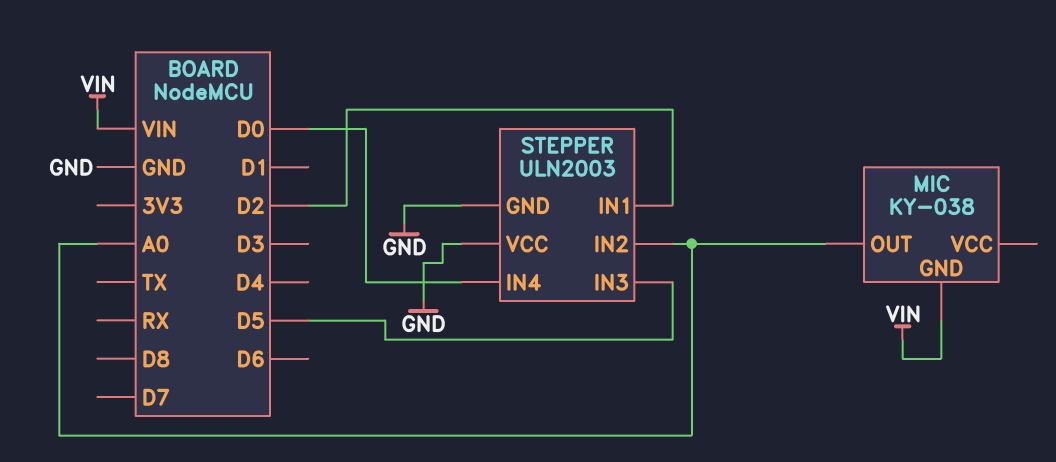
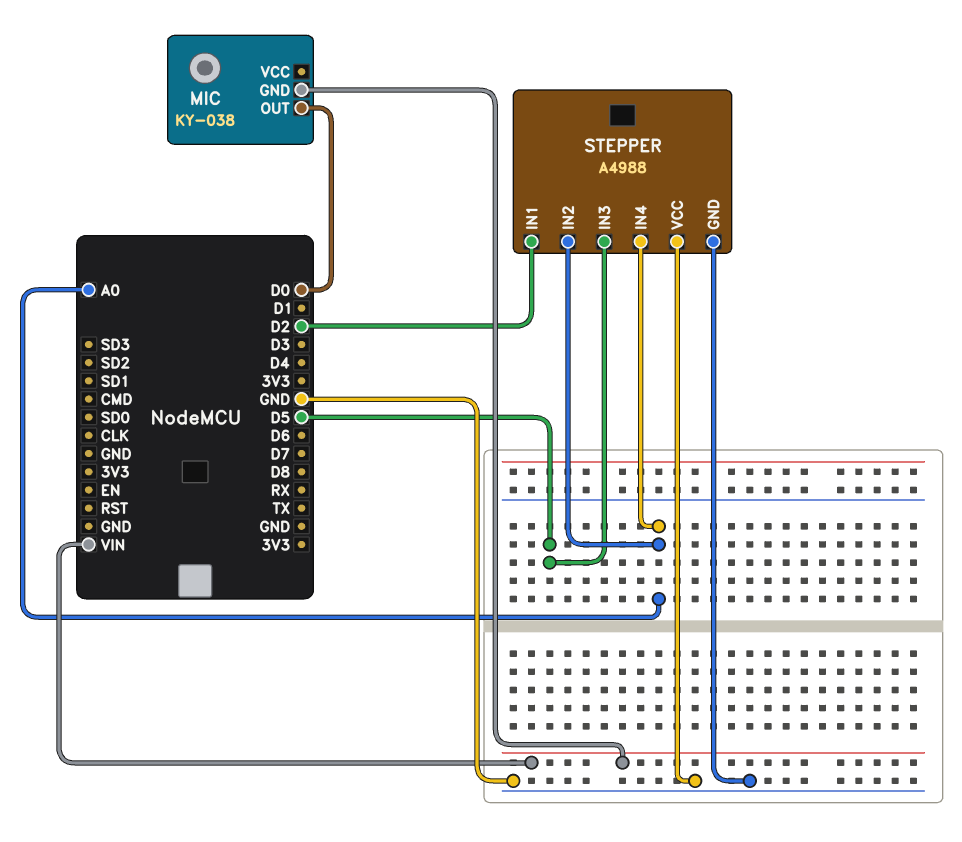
MIC pin OUT: A0 -> D0
STEPPER: ULN2003 -> A4988
STEPPER pin IN4: D0 -> A0

